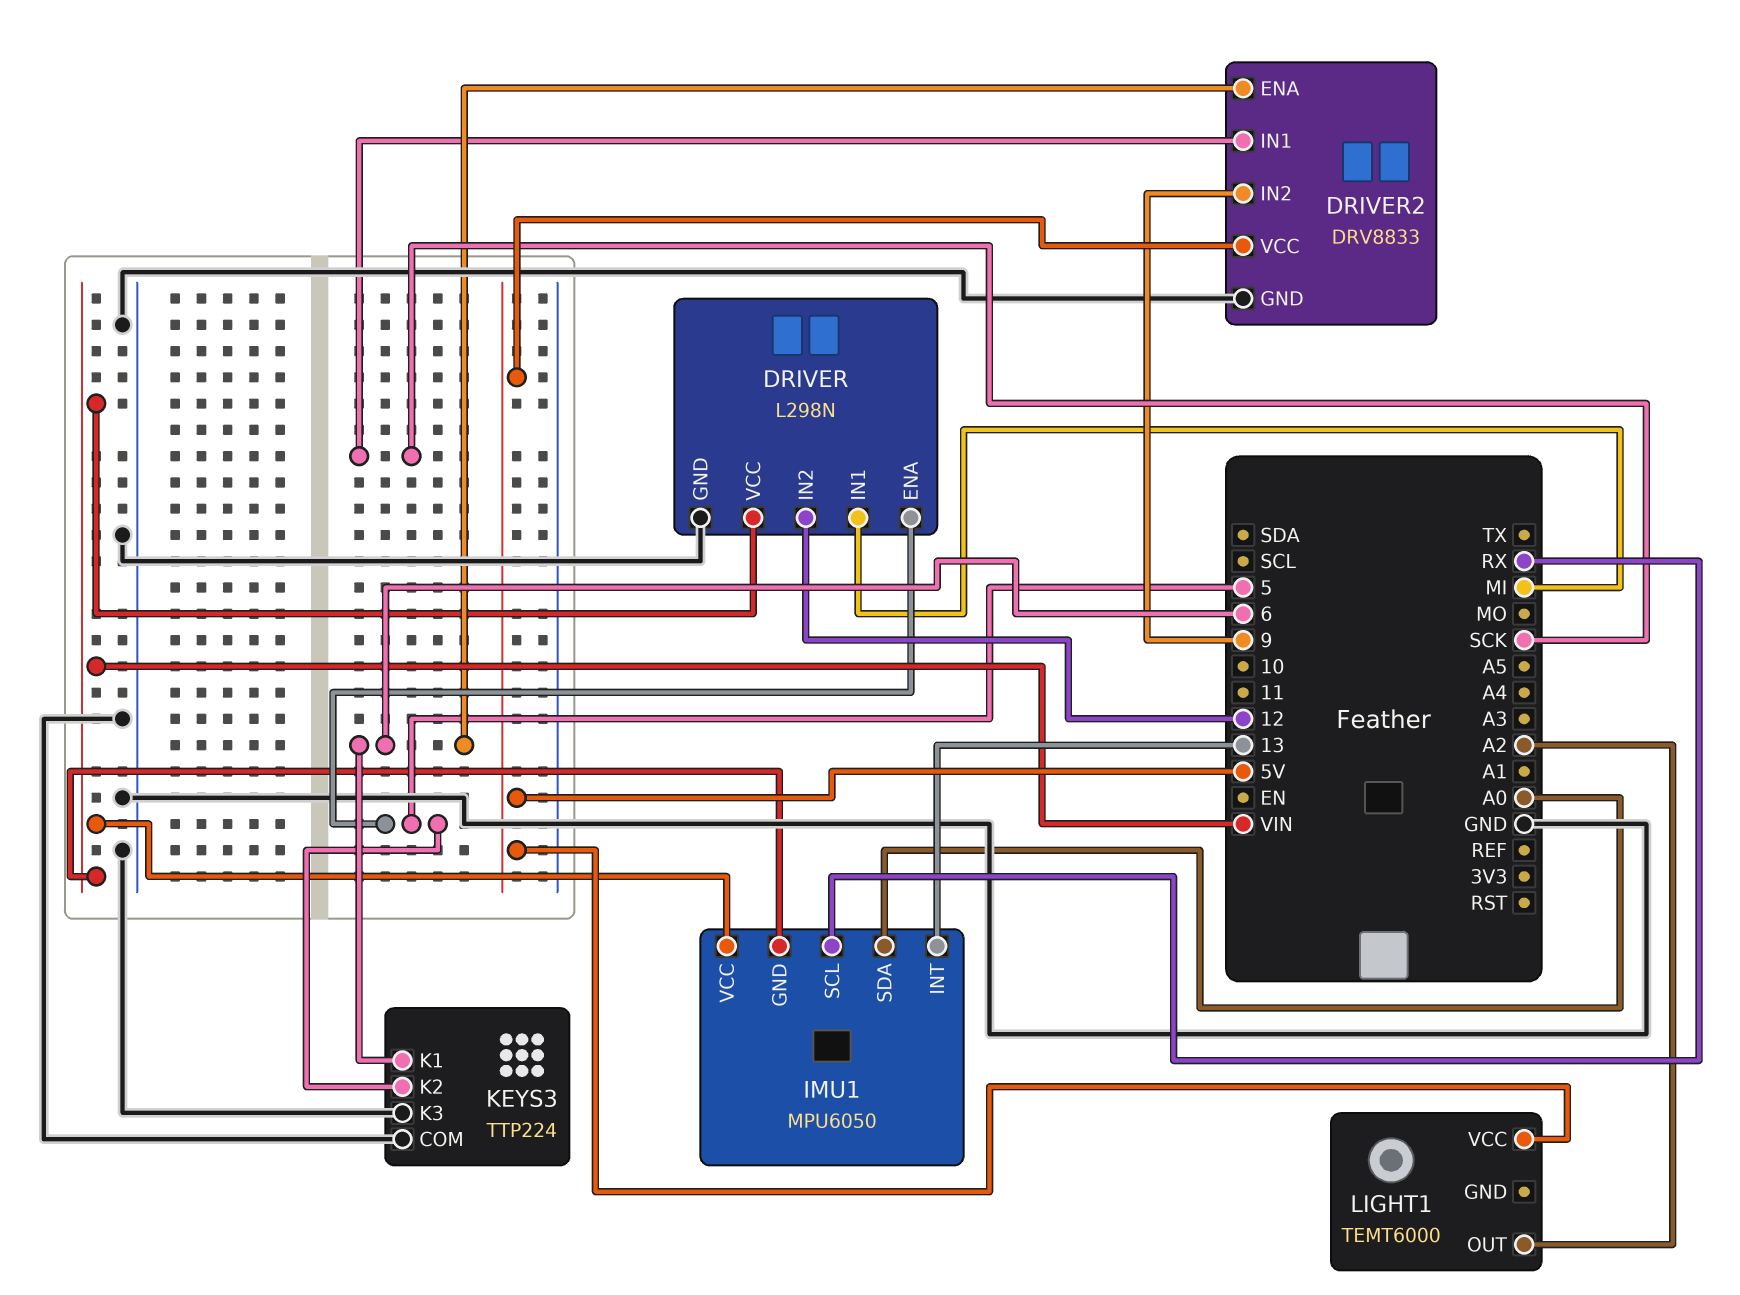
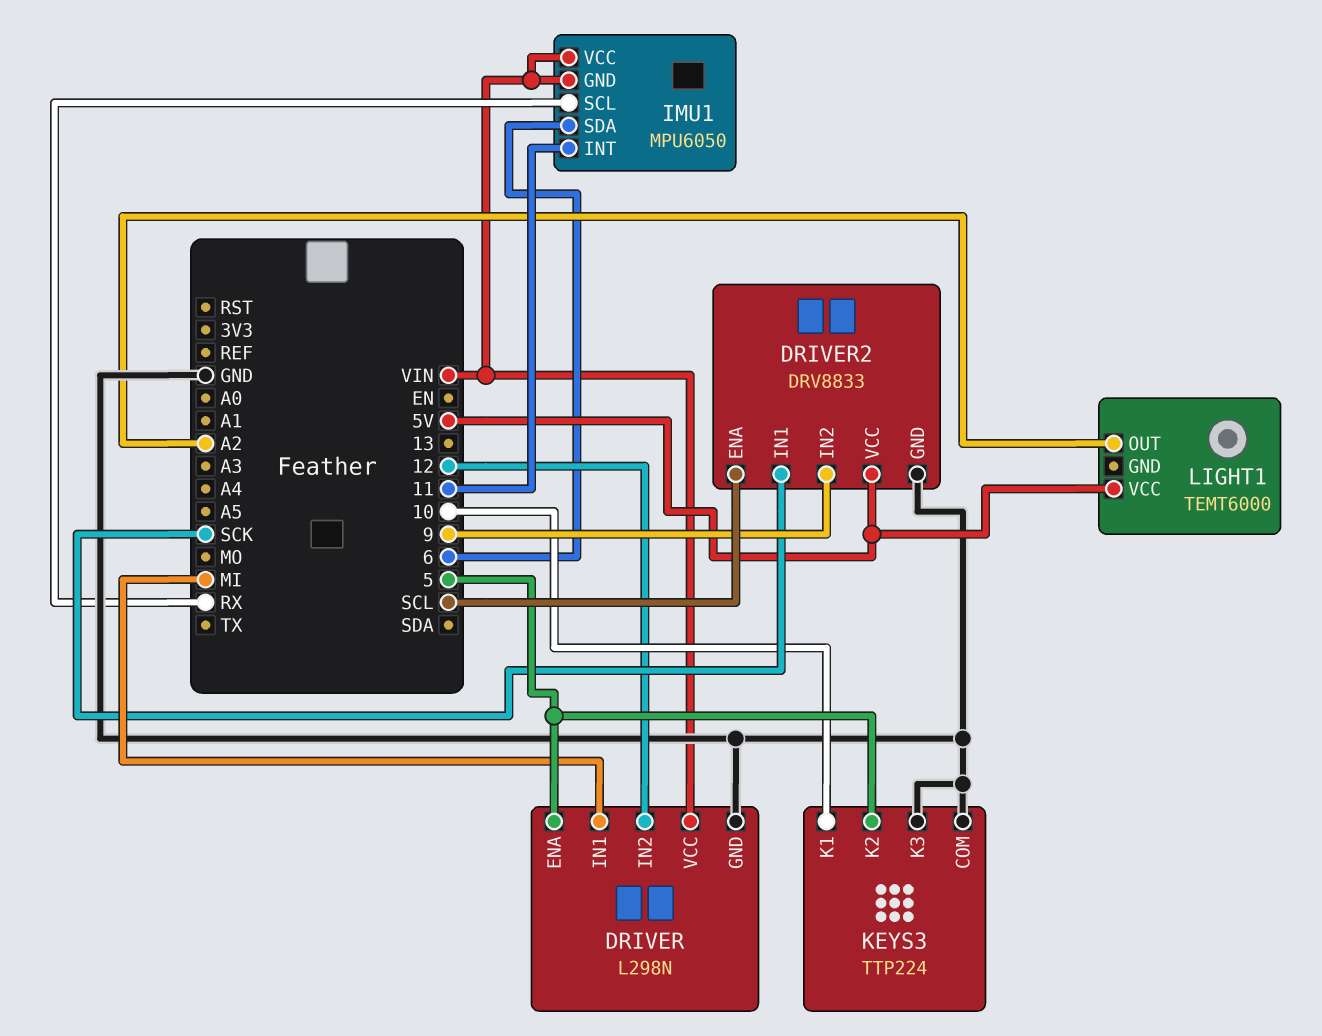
DRIVER2 pin ENA: 6 -> SCL
IMU1 pin INT: 13 -> 11
IMU1 pin SDA: A0 -> 6
KEYS3 pin K1: 6 -> 10

